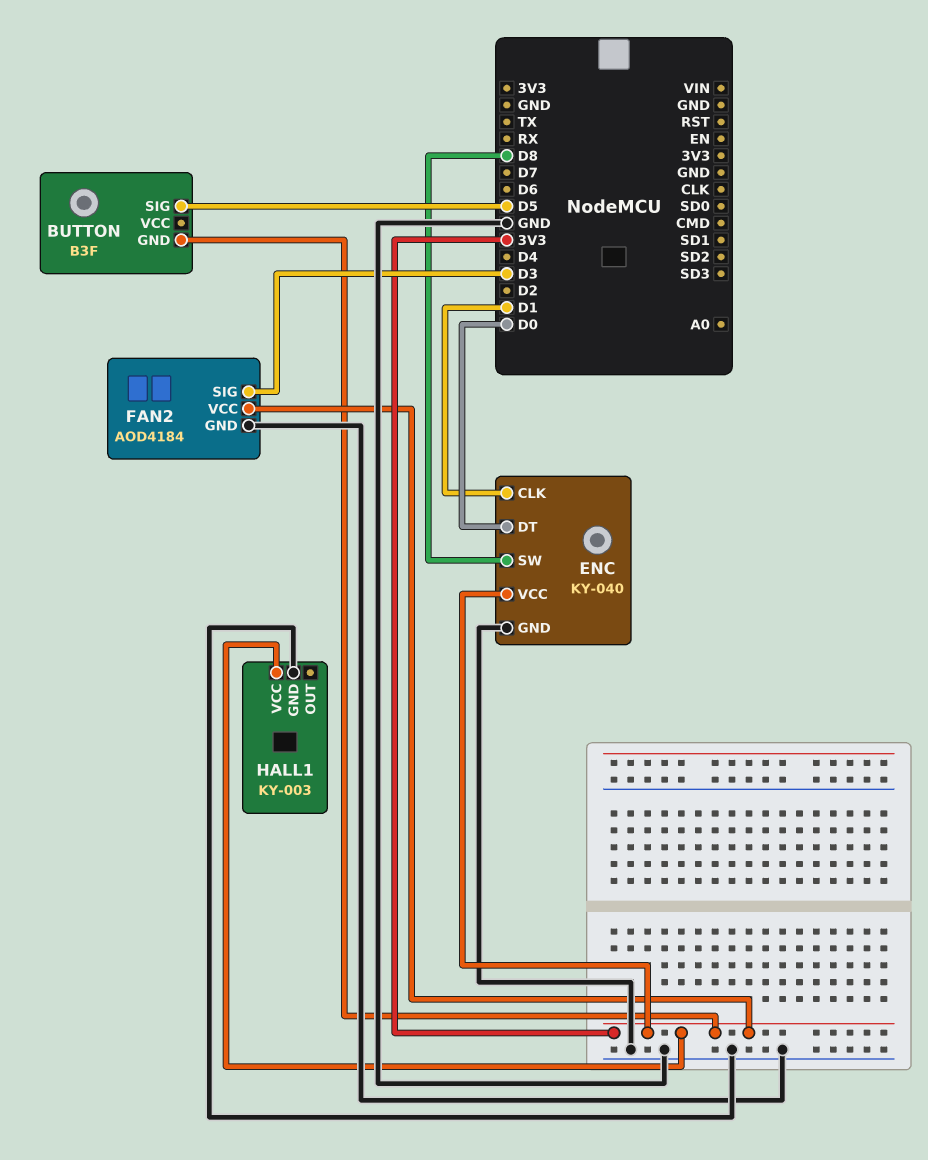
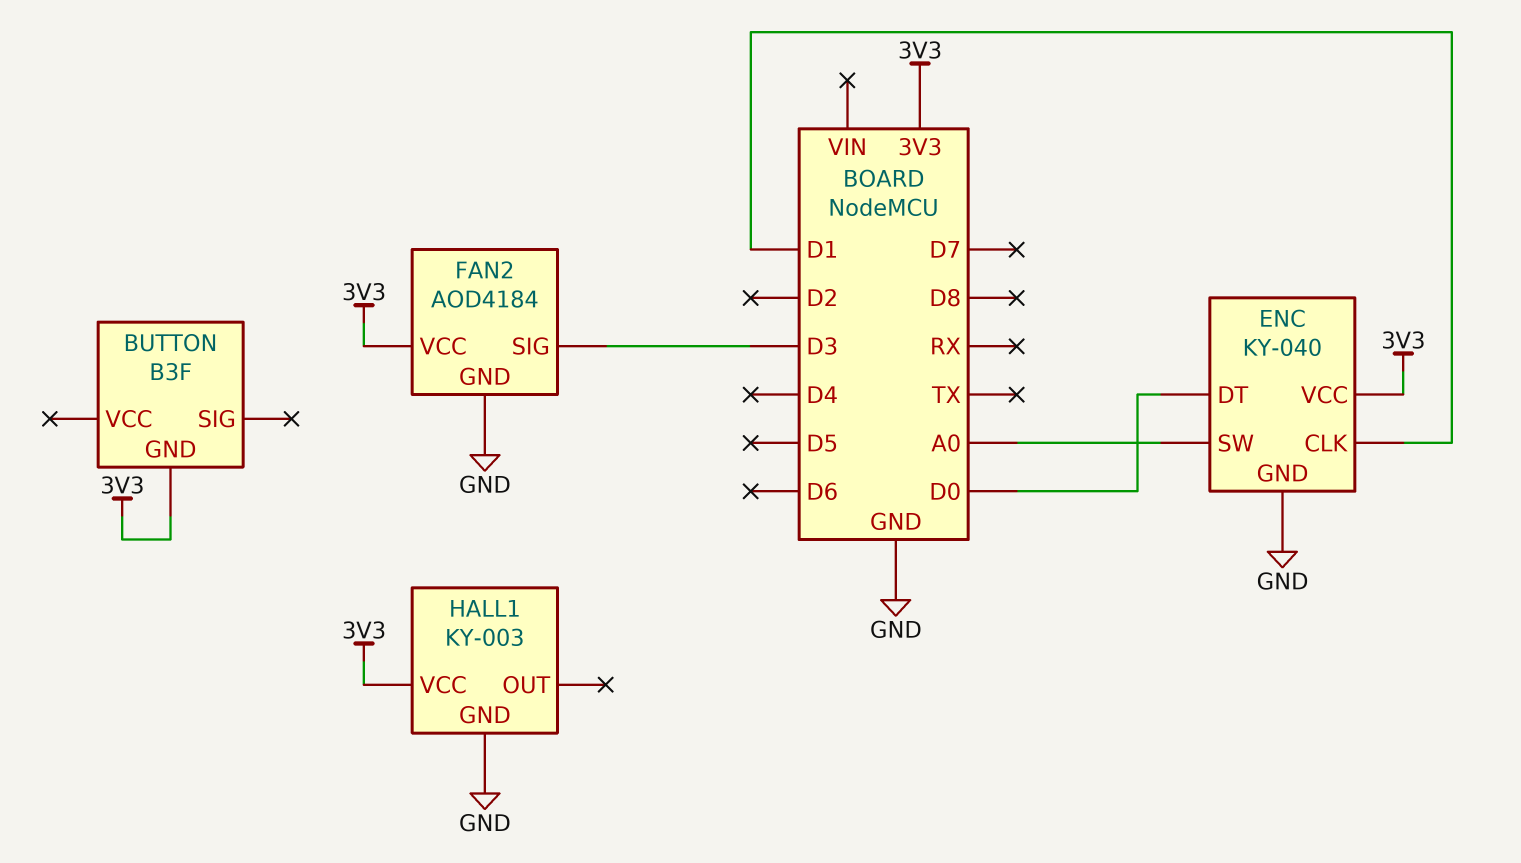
BUTTON pin SIG: D5 -> none
ENC pin SW: D8 -> A0

